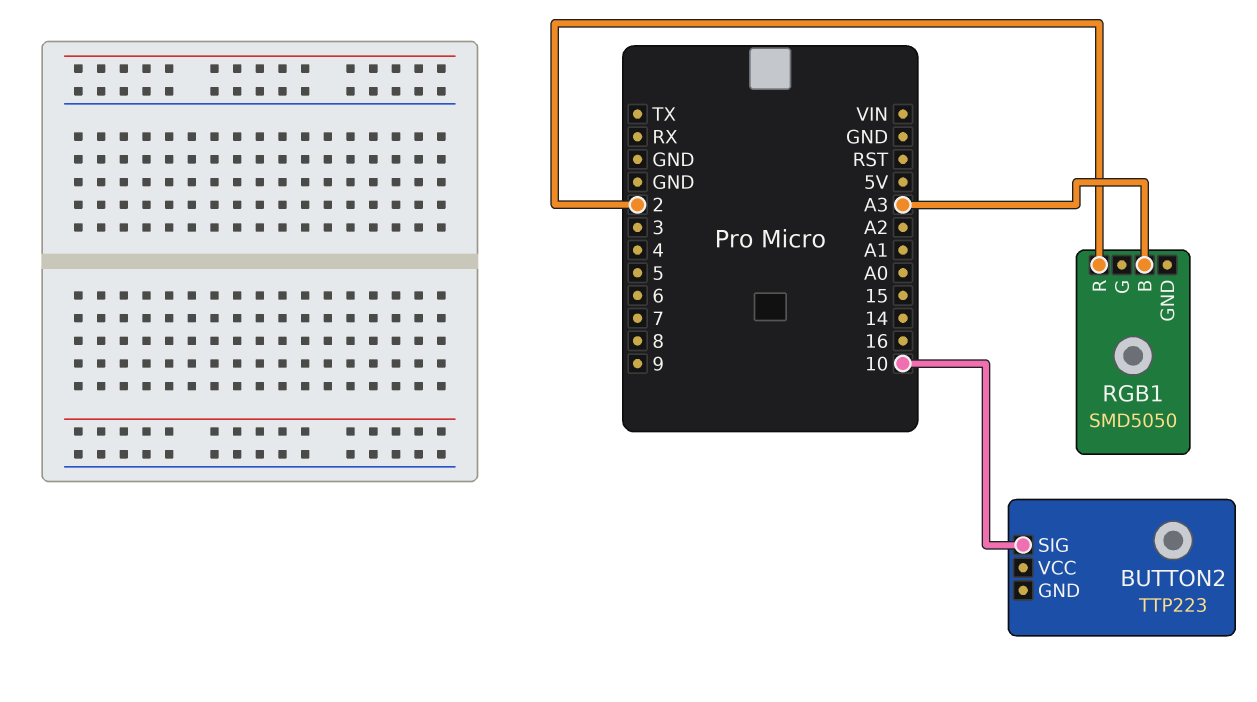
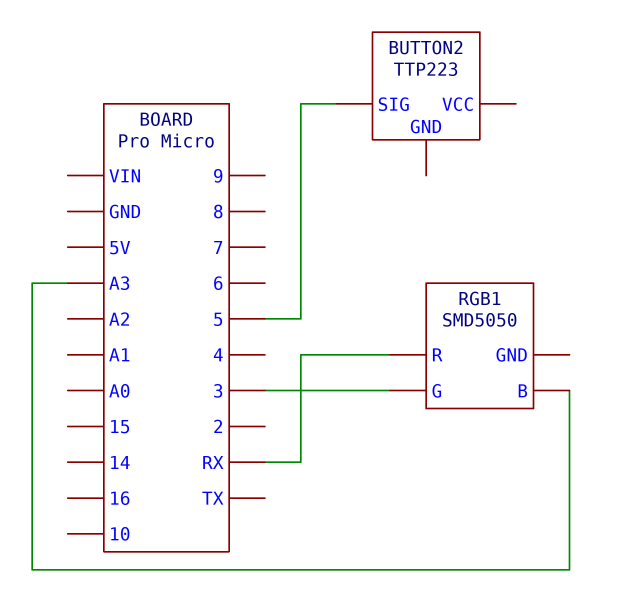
BUTTON2 pin SIG: 10 -> 5
RGB1 pin G: none -> 3
RGB1 pin R: 2 -> RX

